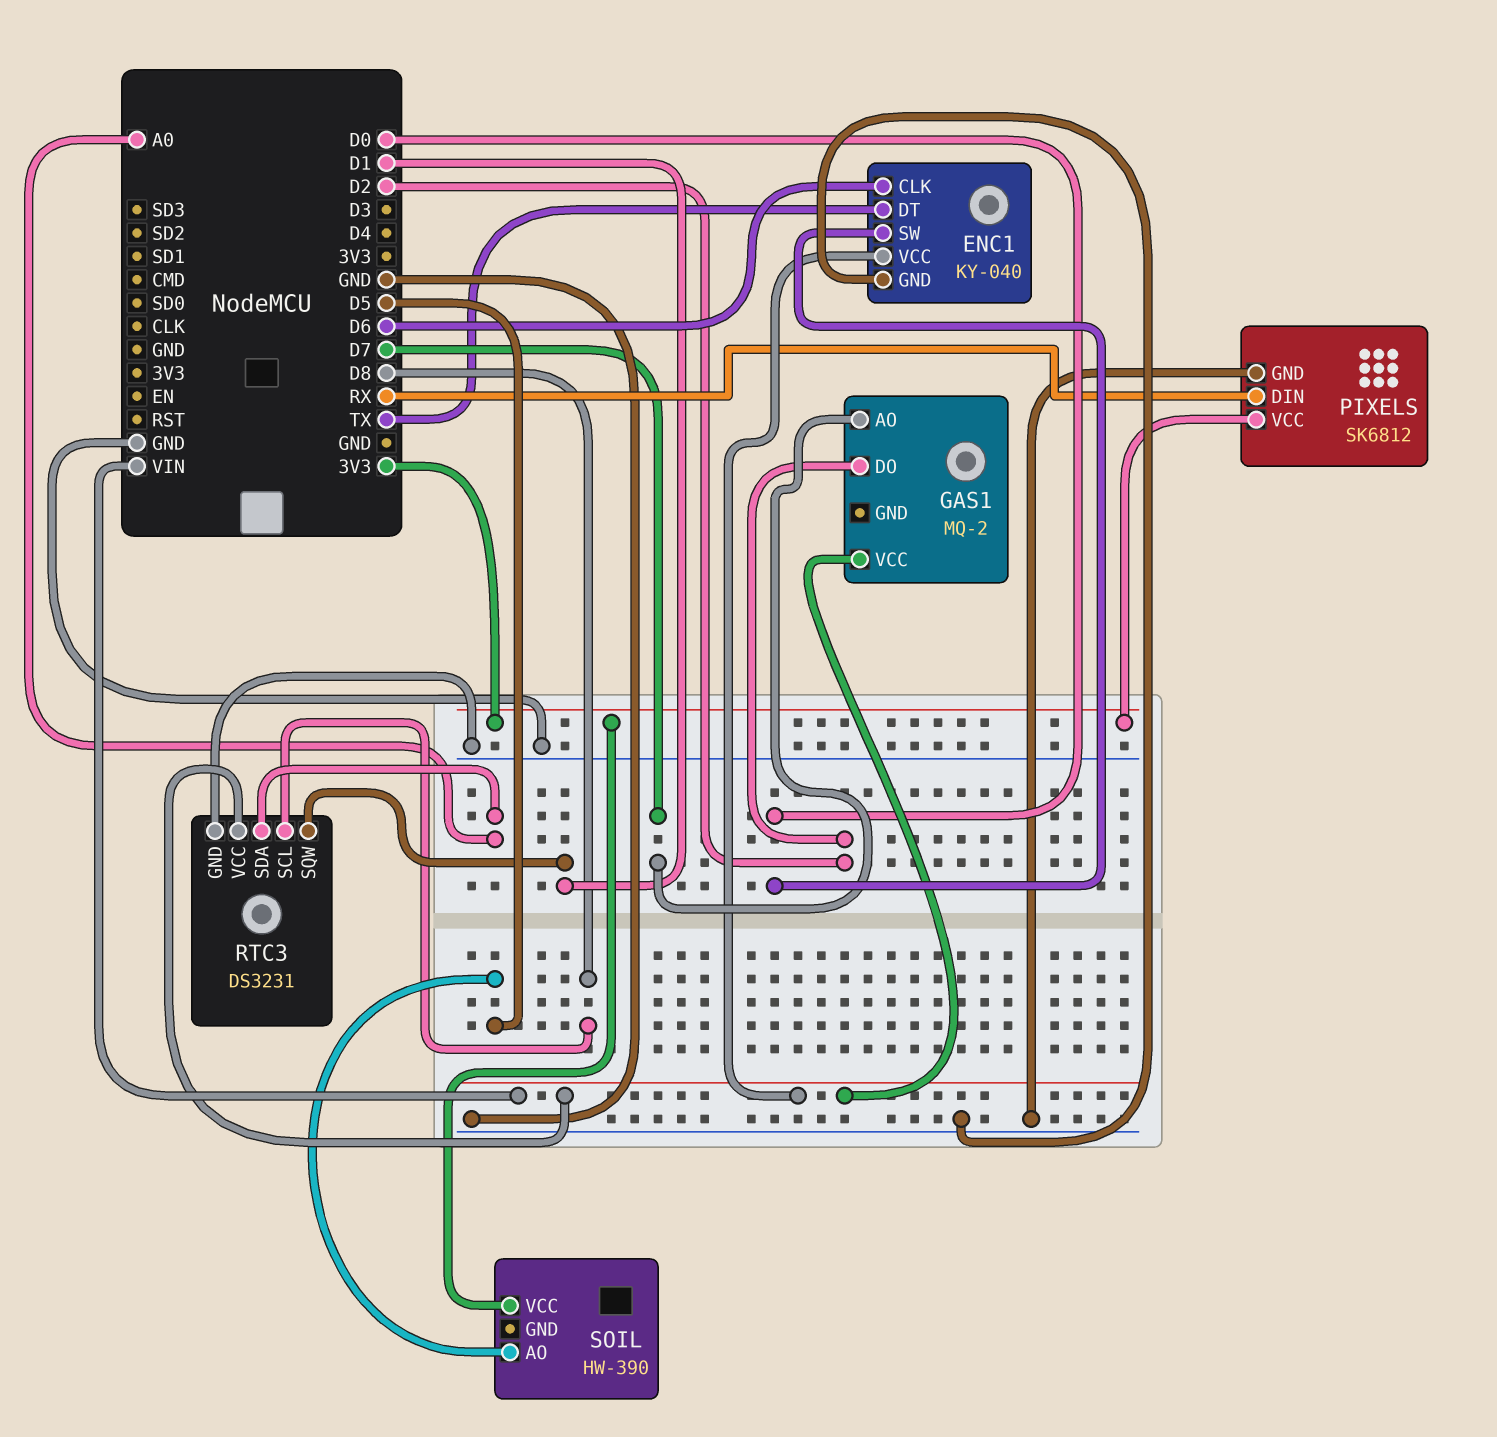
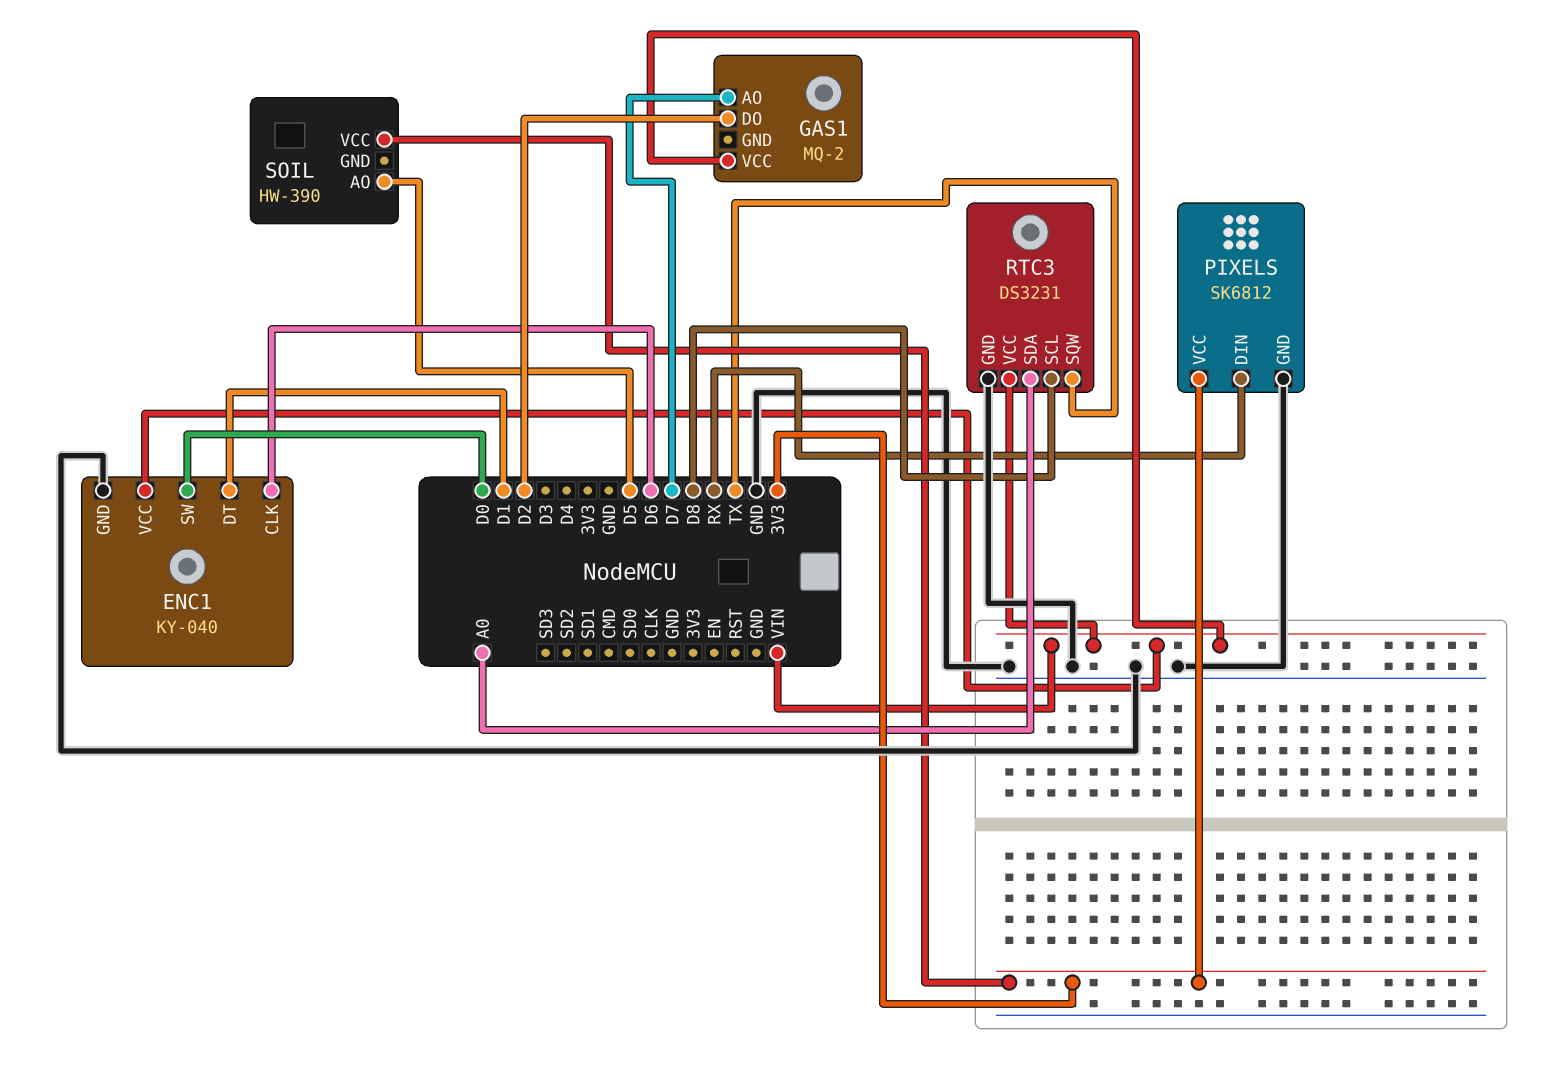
ENC1 pin DT: TX -> D1
RTC3 pin SQW: D1 -> TX

